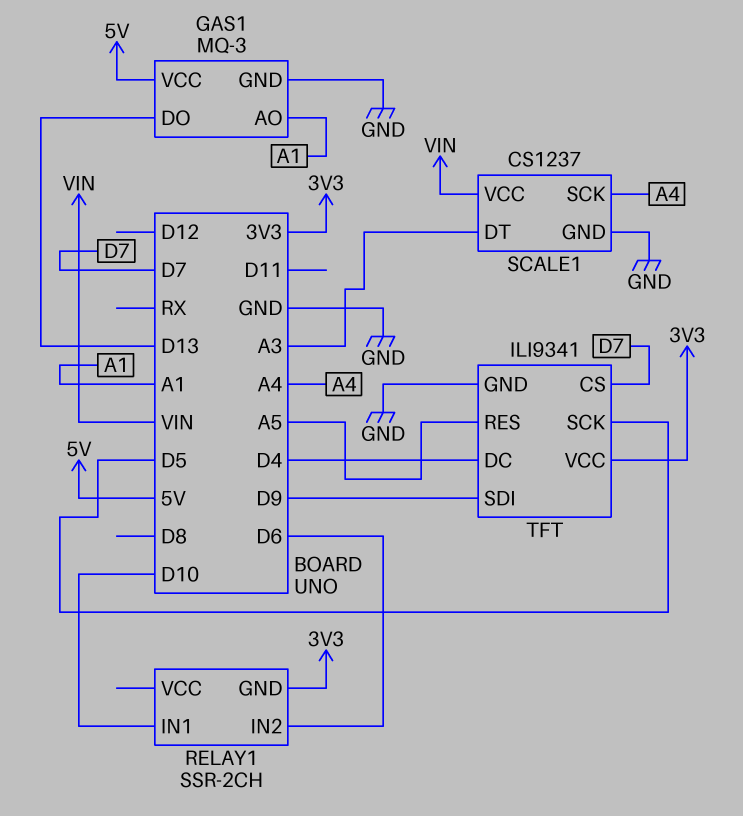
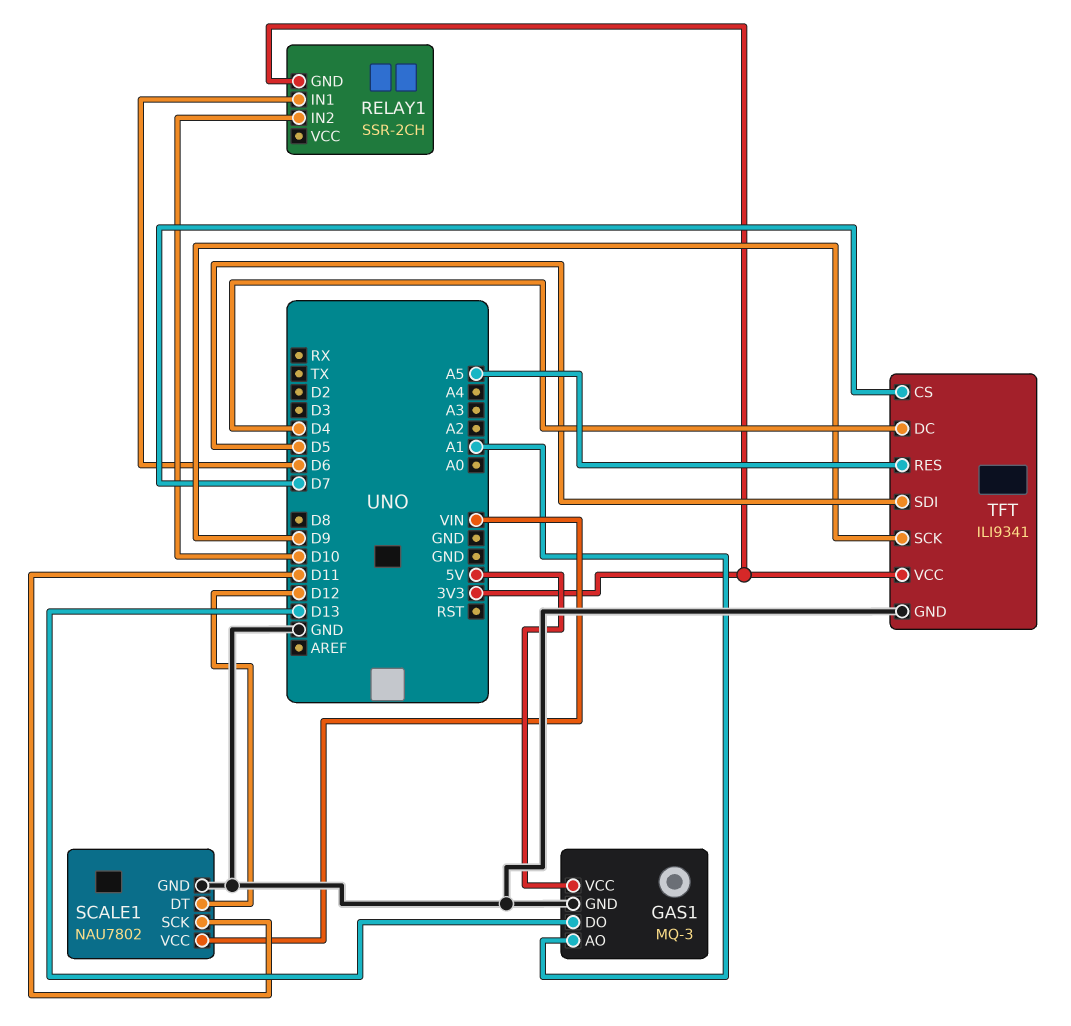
RELAY1 pin IN1: D10 -> D6
RELAY1 pin IN2: D6 -> D10
SCALE1: CS1237 -> NAU7802
SCALE1 pin DT: A3 -> D12
SCALE1 pin SCK: A4 -> D11
TFT pin SCK: D5 -> D9
TFT pin SDI: D9 -> D5

